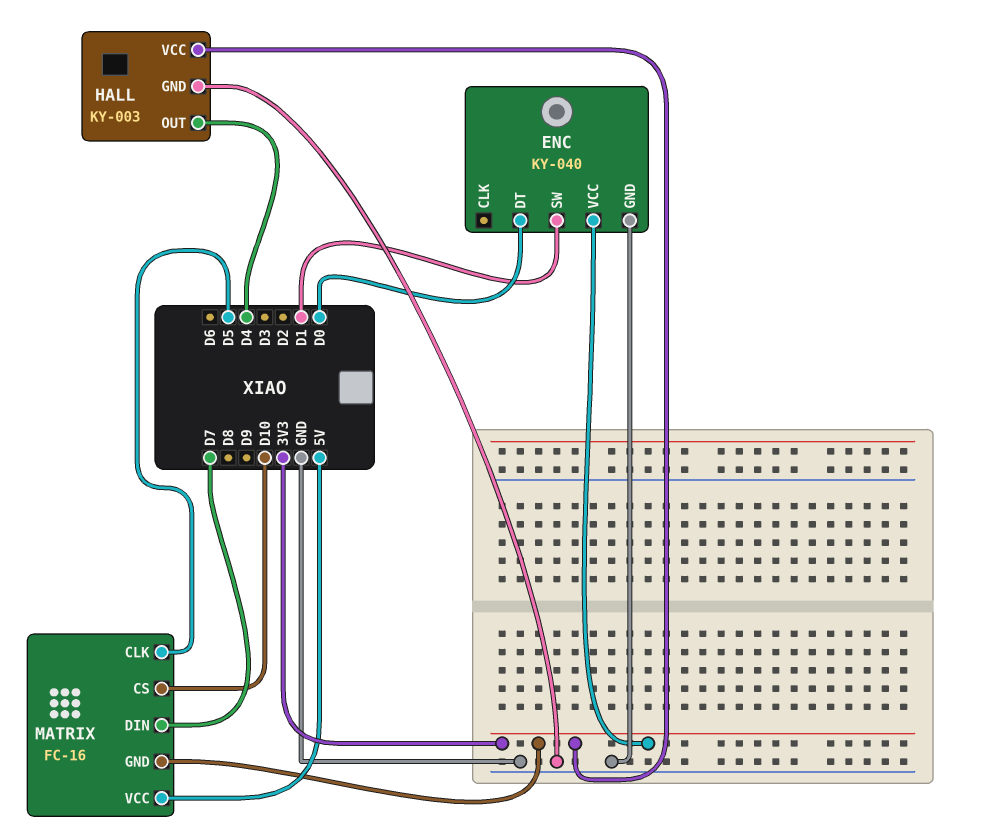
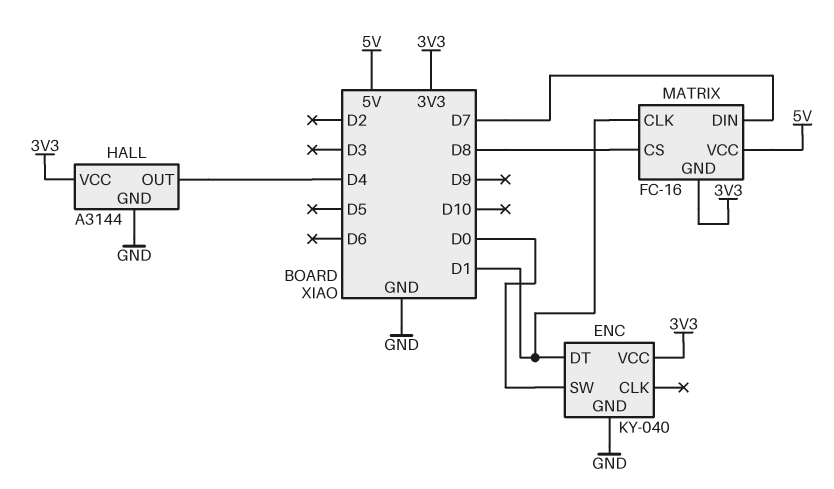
ENC pin DT: D0 -> D1
ENC pin SW: D1 -> D0
HALL: KY-003 -> A3144
MATRIX pin CLK: D5 -> D1
MATRIX pin CS: D10 -> D8

